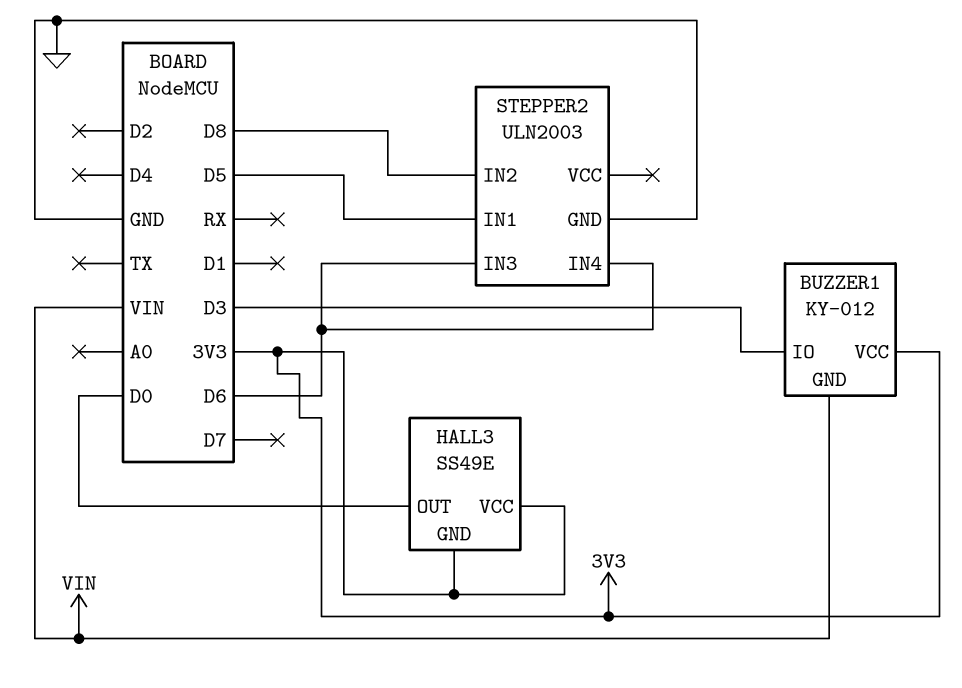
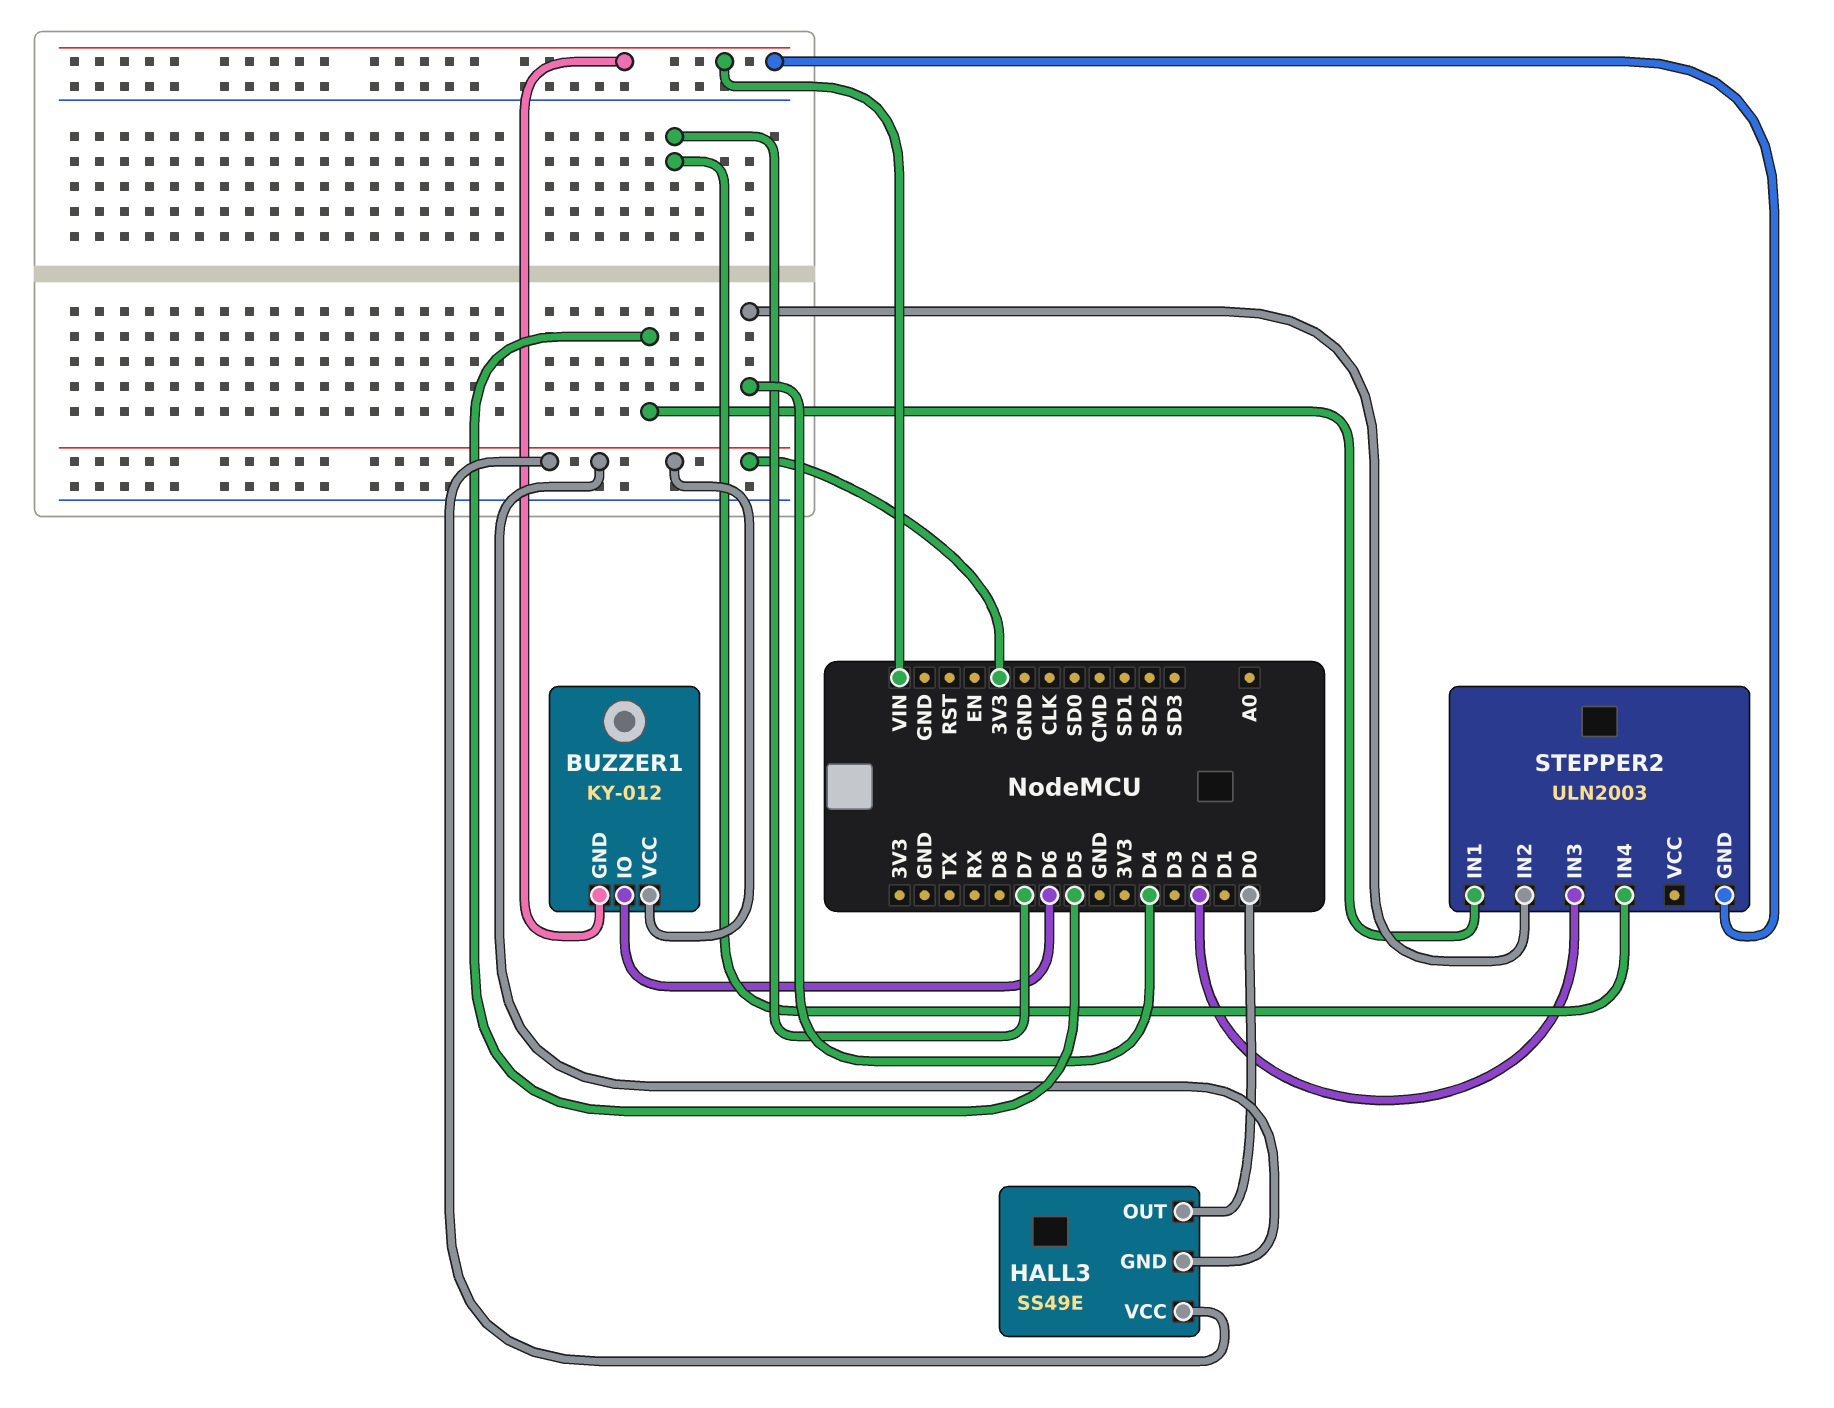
BUZZER1 pin IO: D3 -> D6
STEPPER2 pin GND: GND -> VIN
STEPPER2 pin IN2: D8 -> D4
STEPPER2 pin IN3: D6 -> D2
STEPPER2 pin IN4: D6 -> D7

